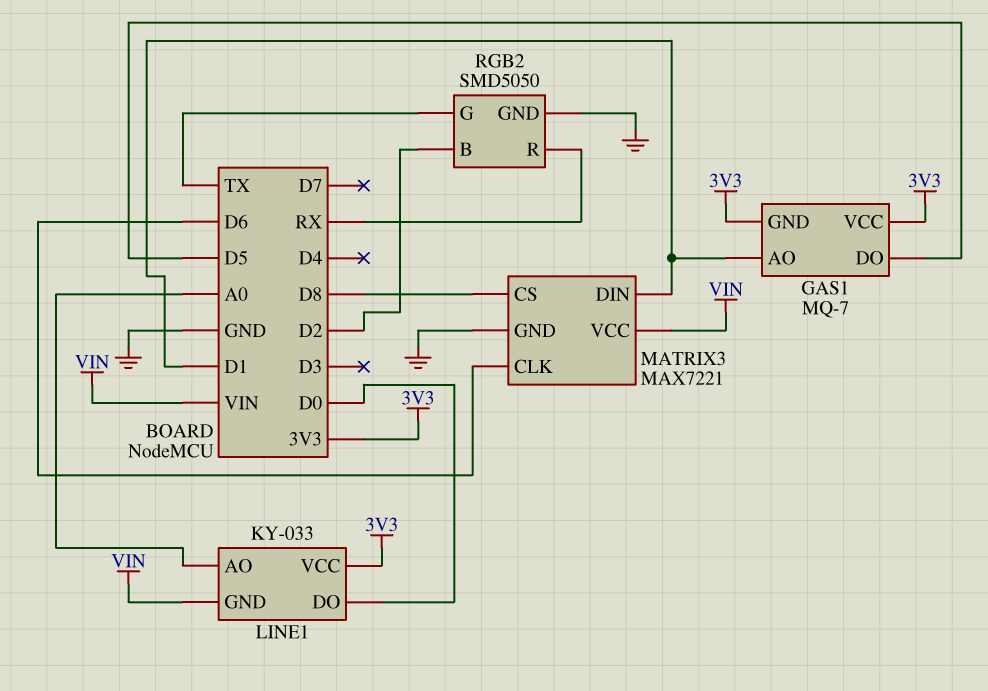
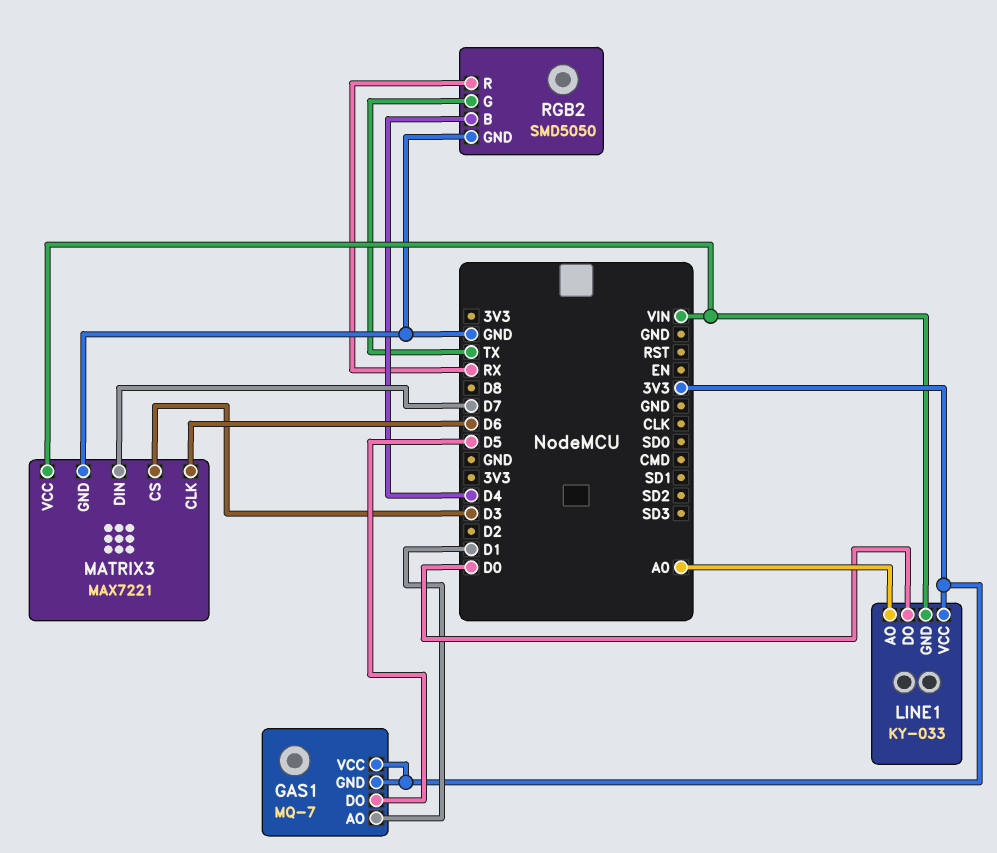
MATRIX3 pin CS: D8 -> D3
MATRIX3 pin DIN: D1 -> D7
RGB2 pin B: D2 -> D4

